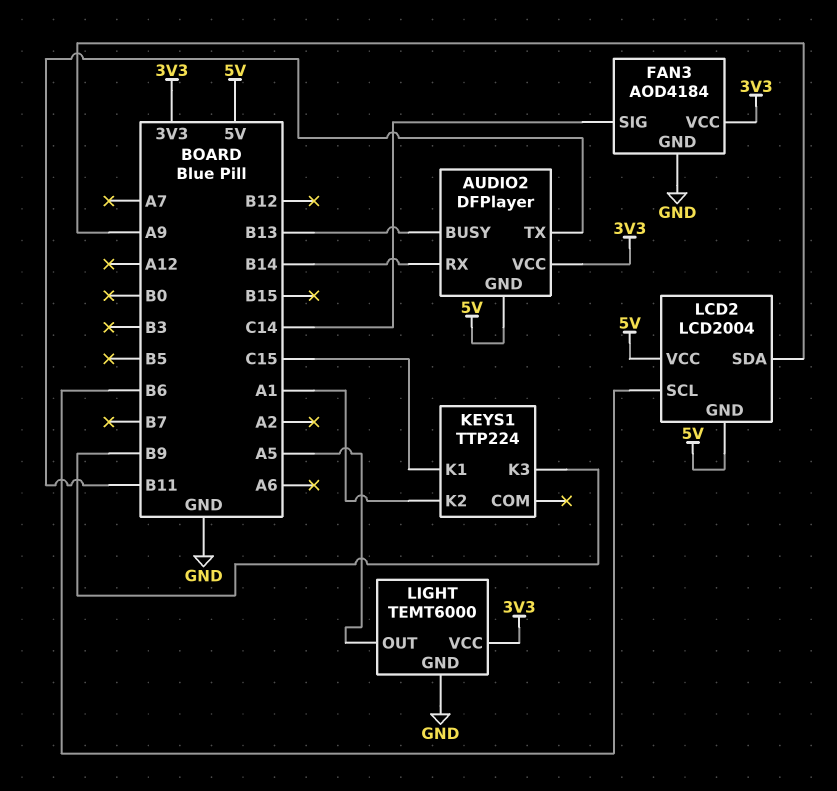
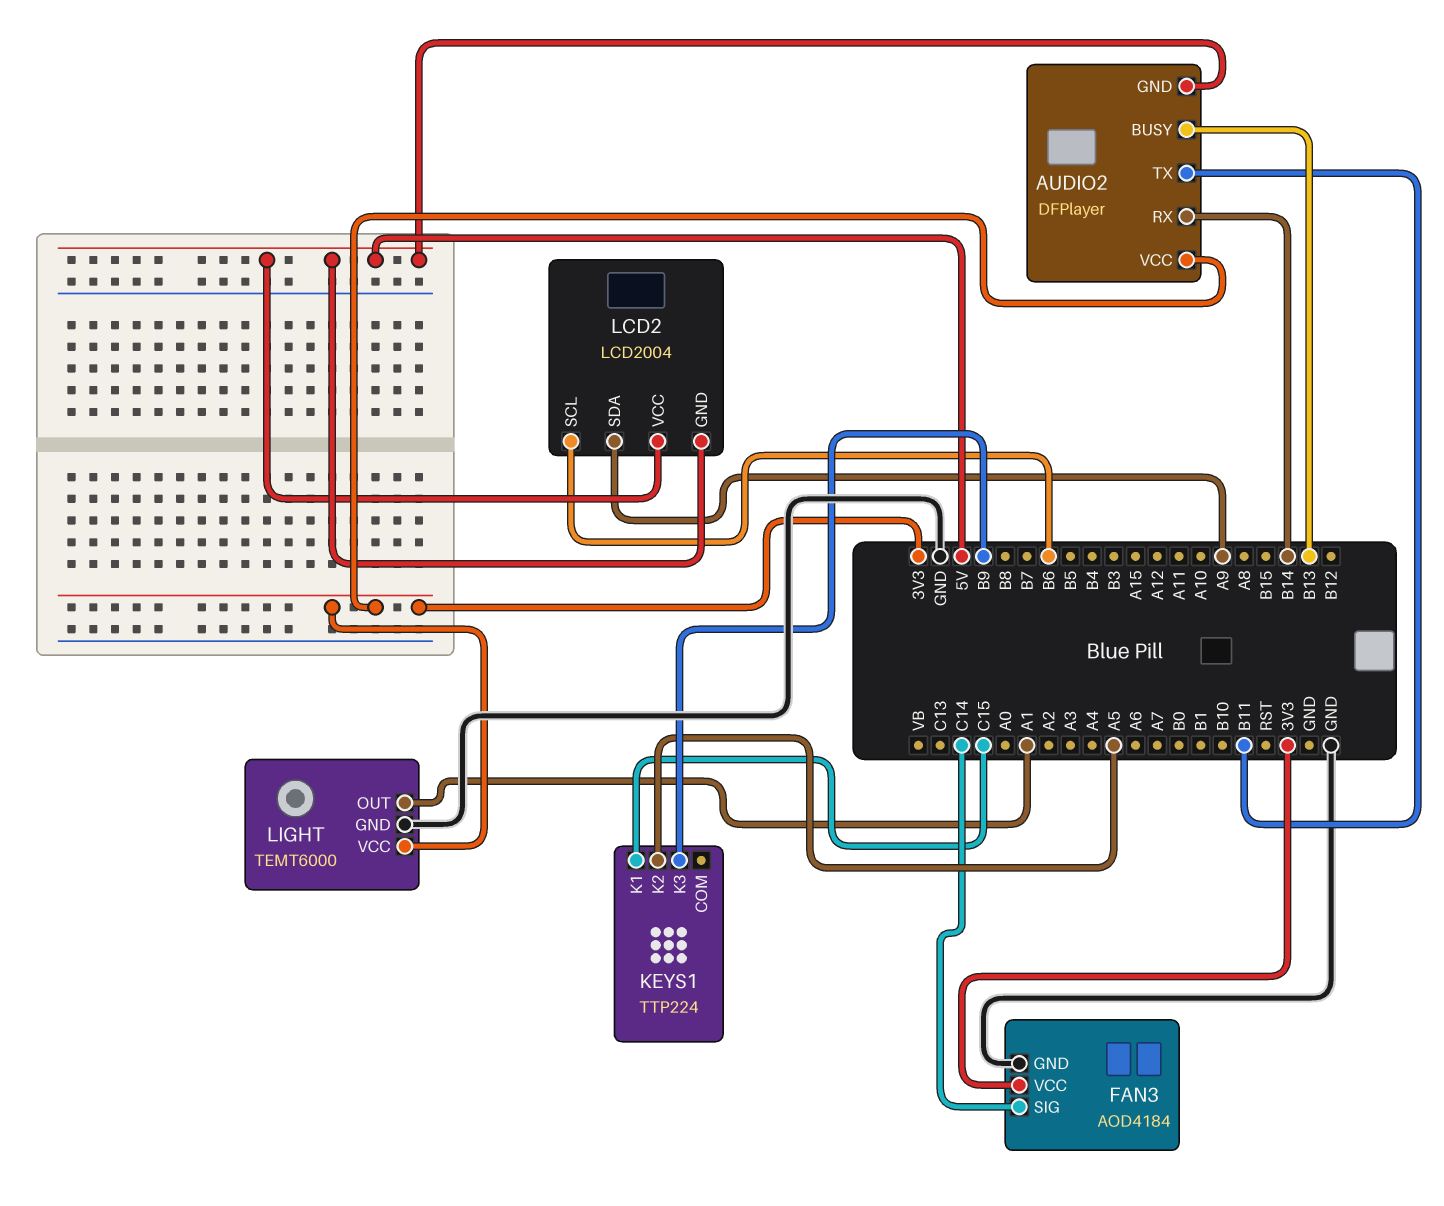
KEYS1 pin K2: A1 -> A5
LIGHT pin OUT: A5 -> A1

